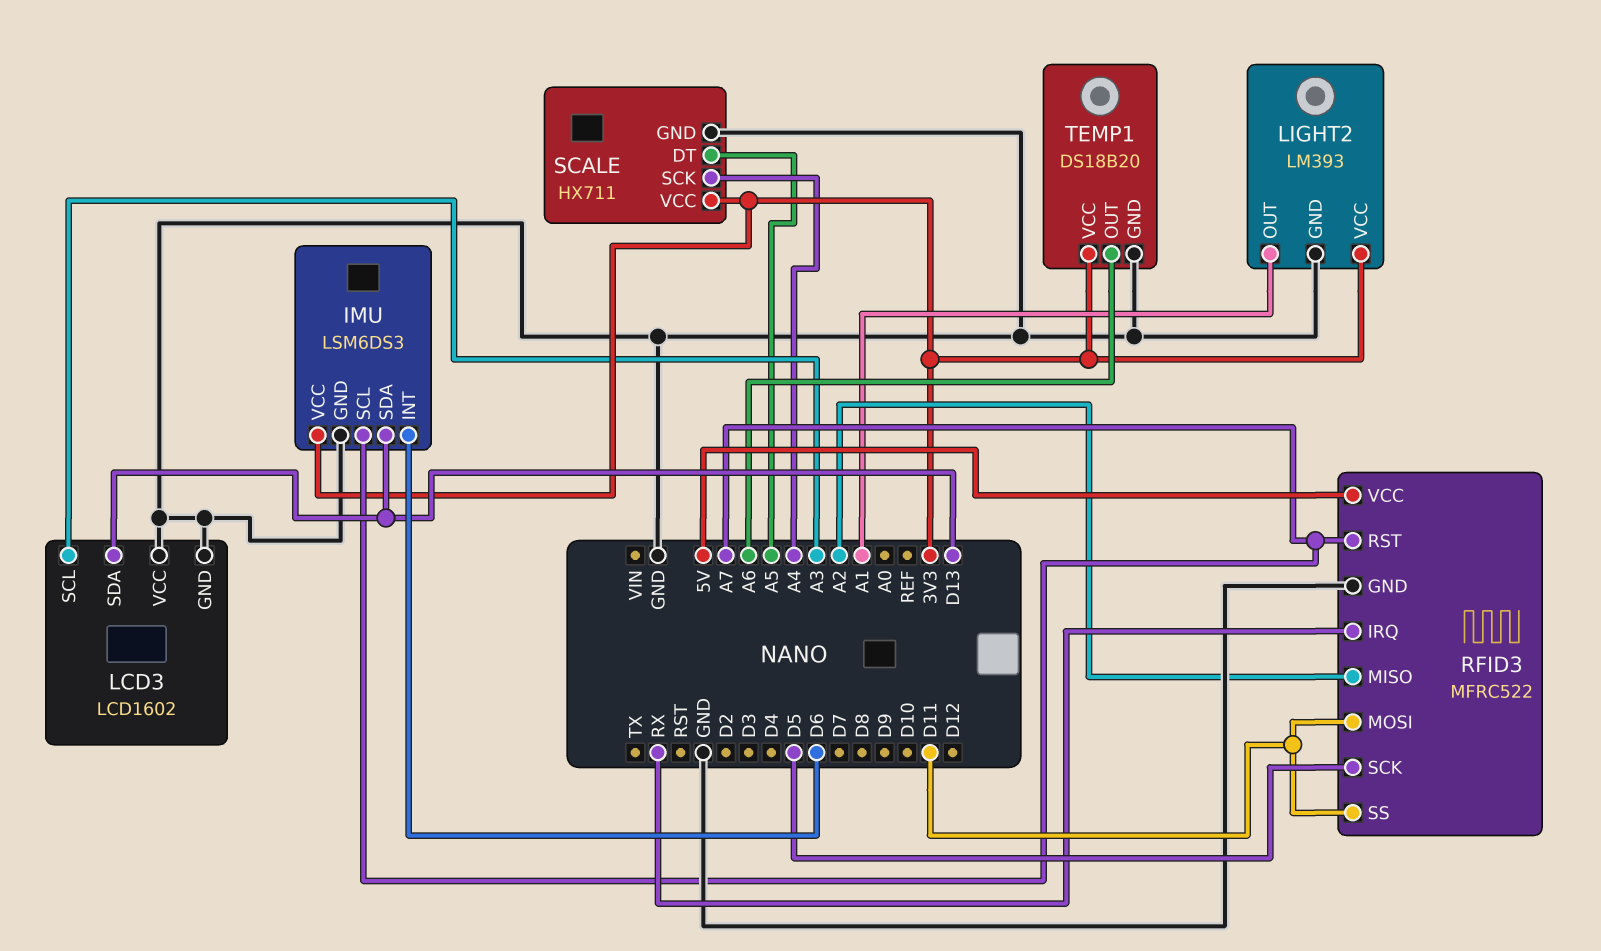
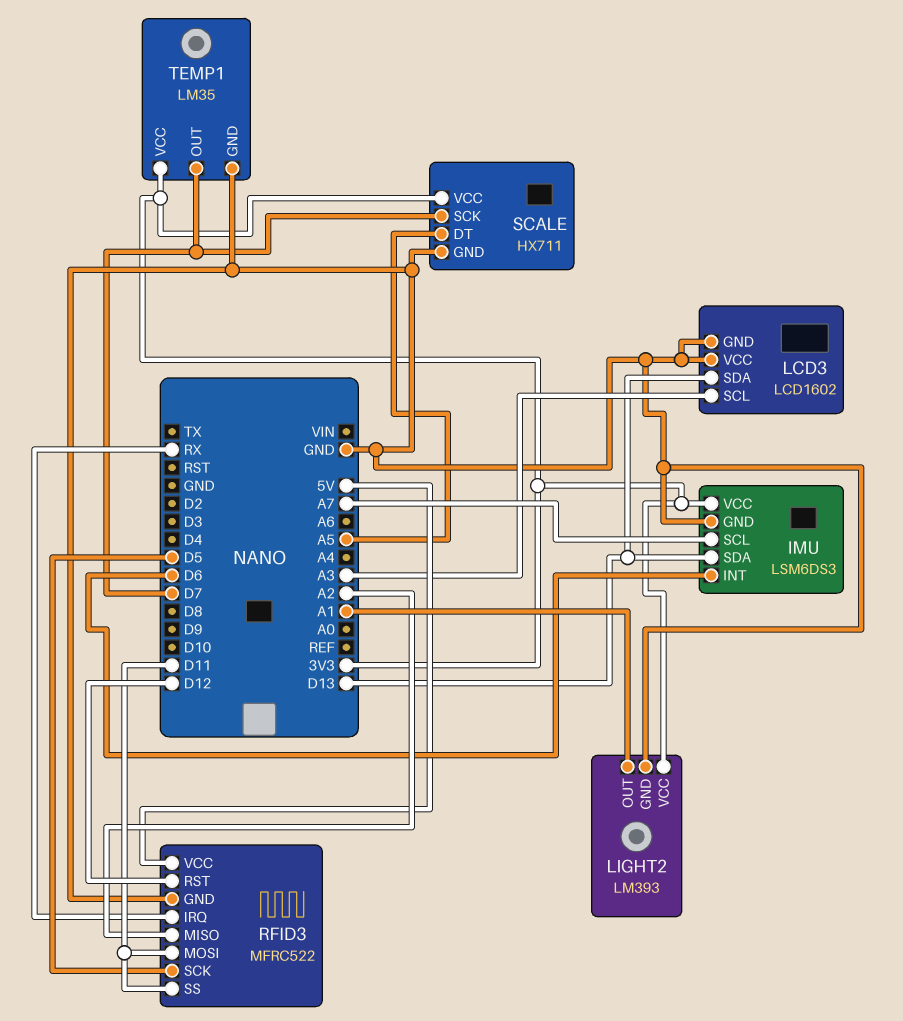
RFID3 pin RST: A7 -> D12
SCALE pin SCK: A4 -> D7
TEMP1: DS18B20 -> LM35
TEMP1 pin OUT: A6 -> D7

